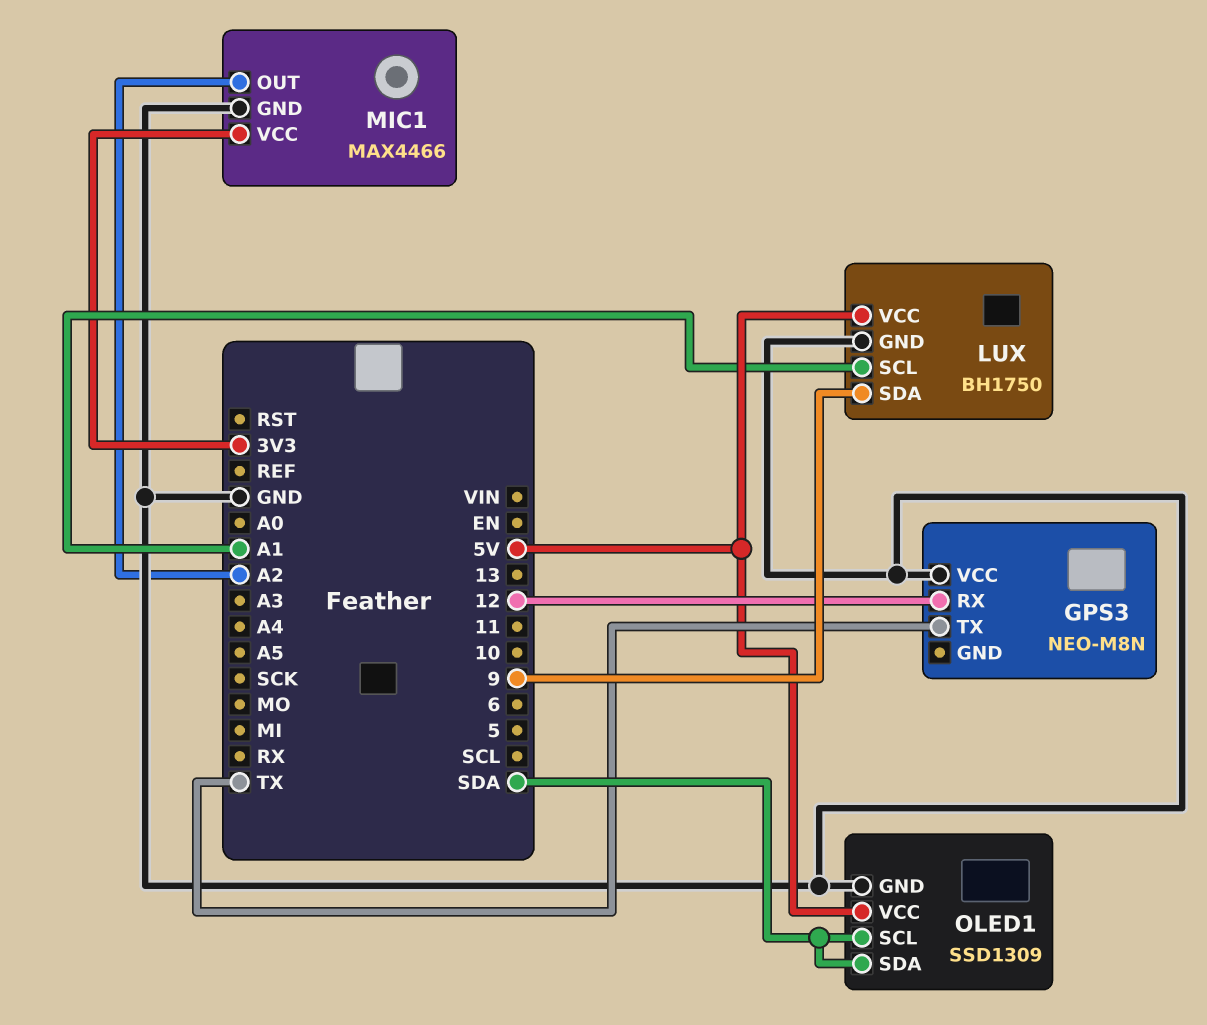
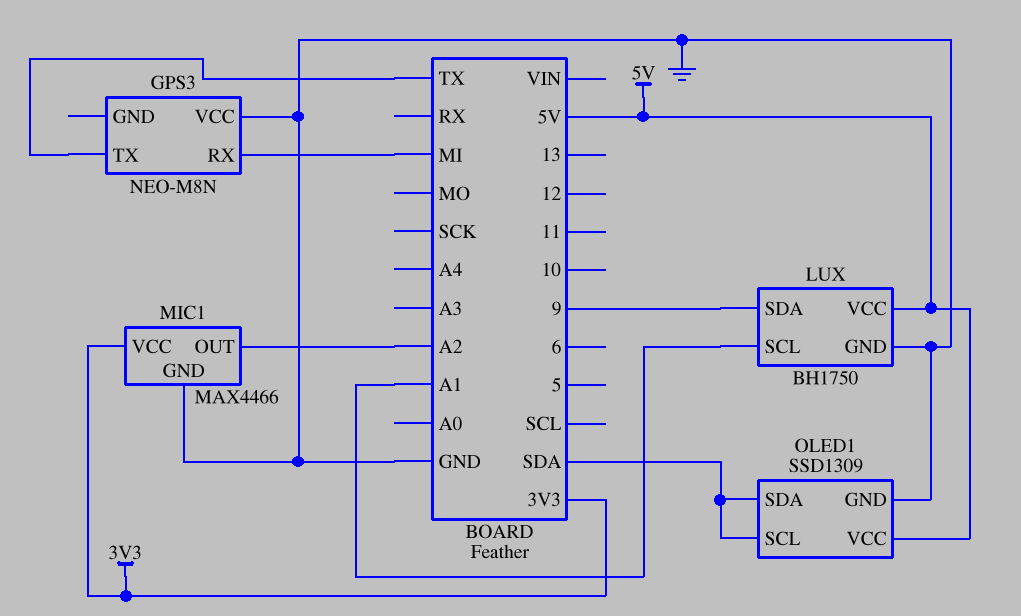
GPS3 pin RX: 12 -> MI

